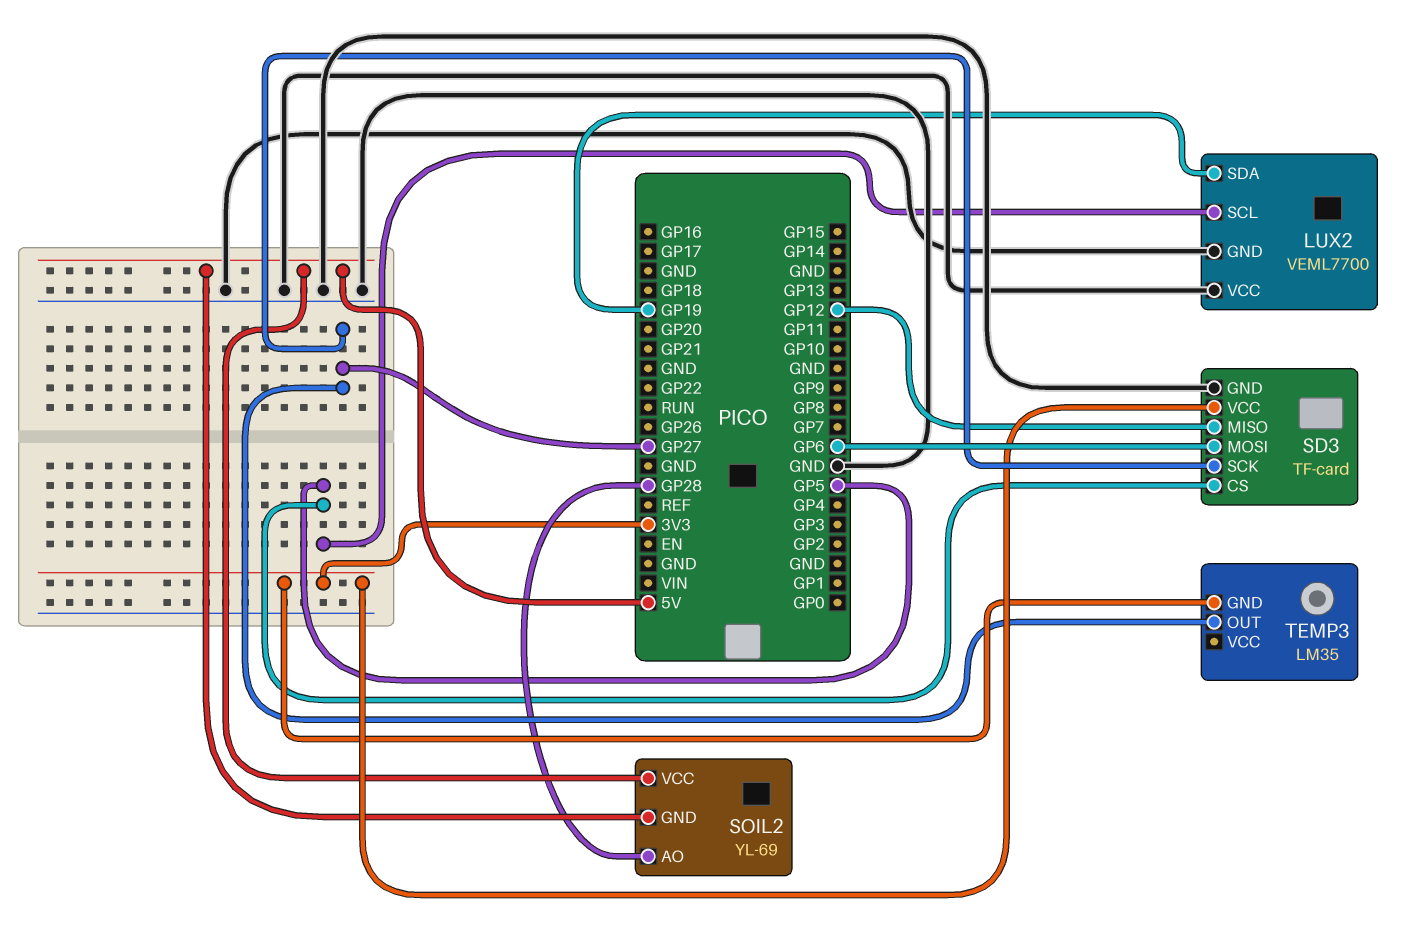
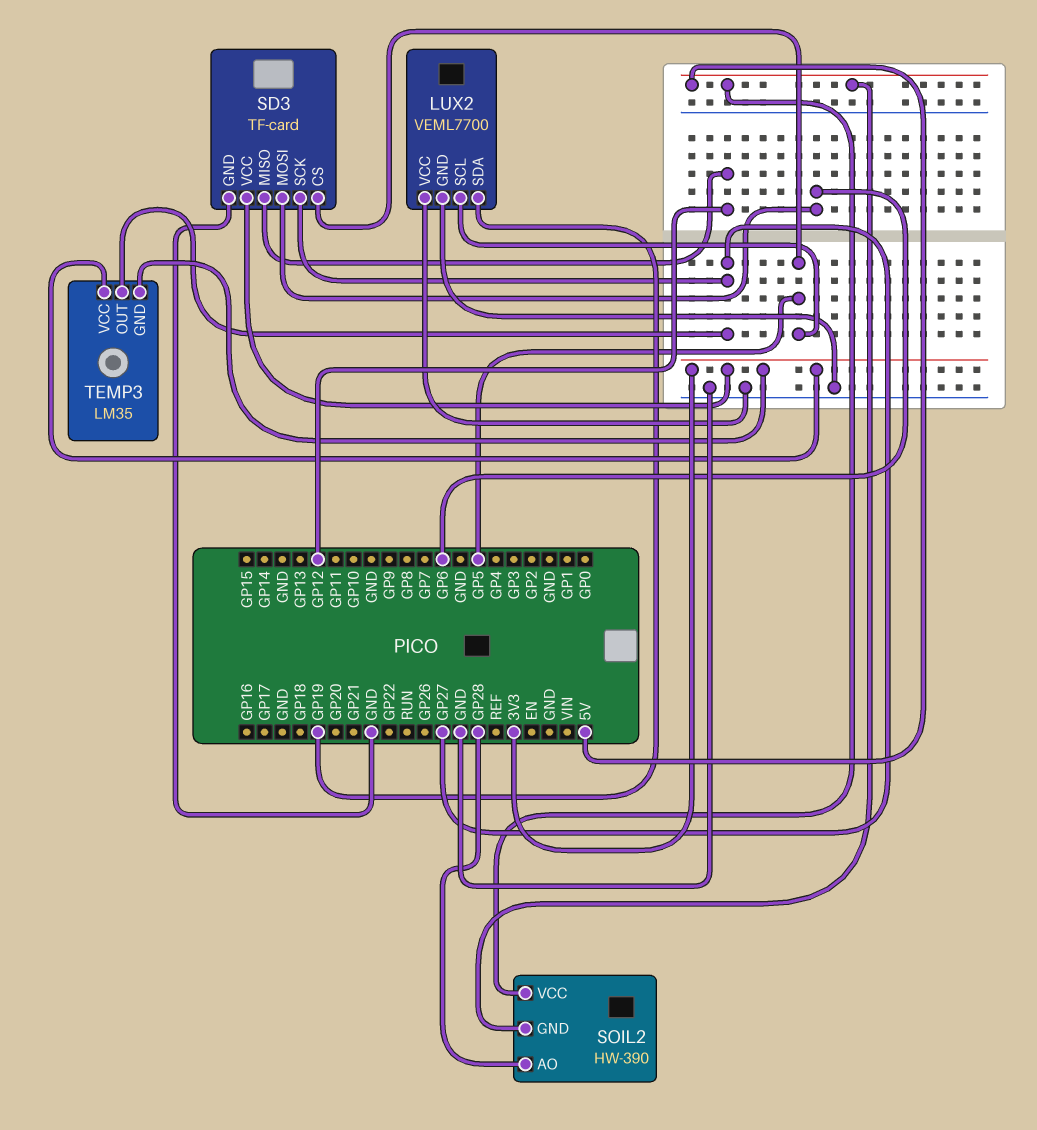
SOIL2: YL-69 -> HW-390
TEMP3 pin VCC: none -> 3V3

